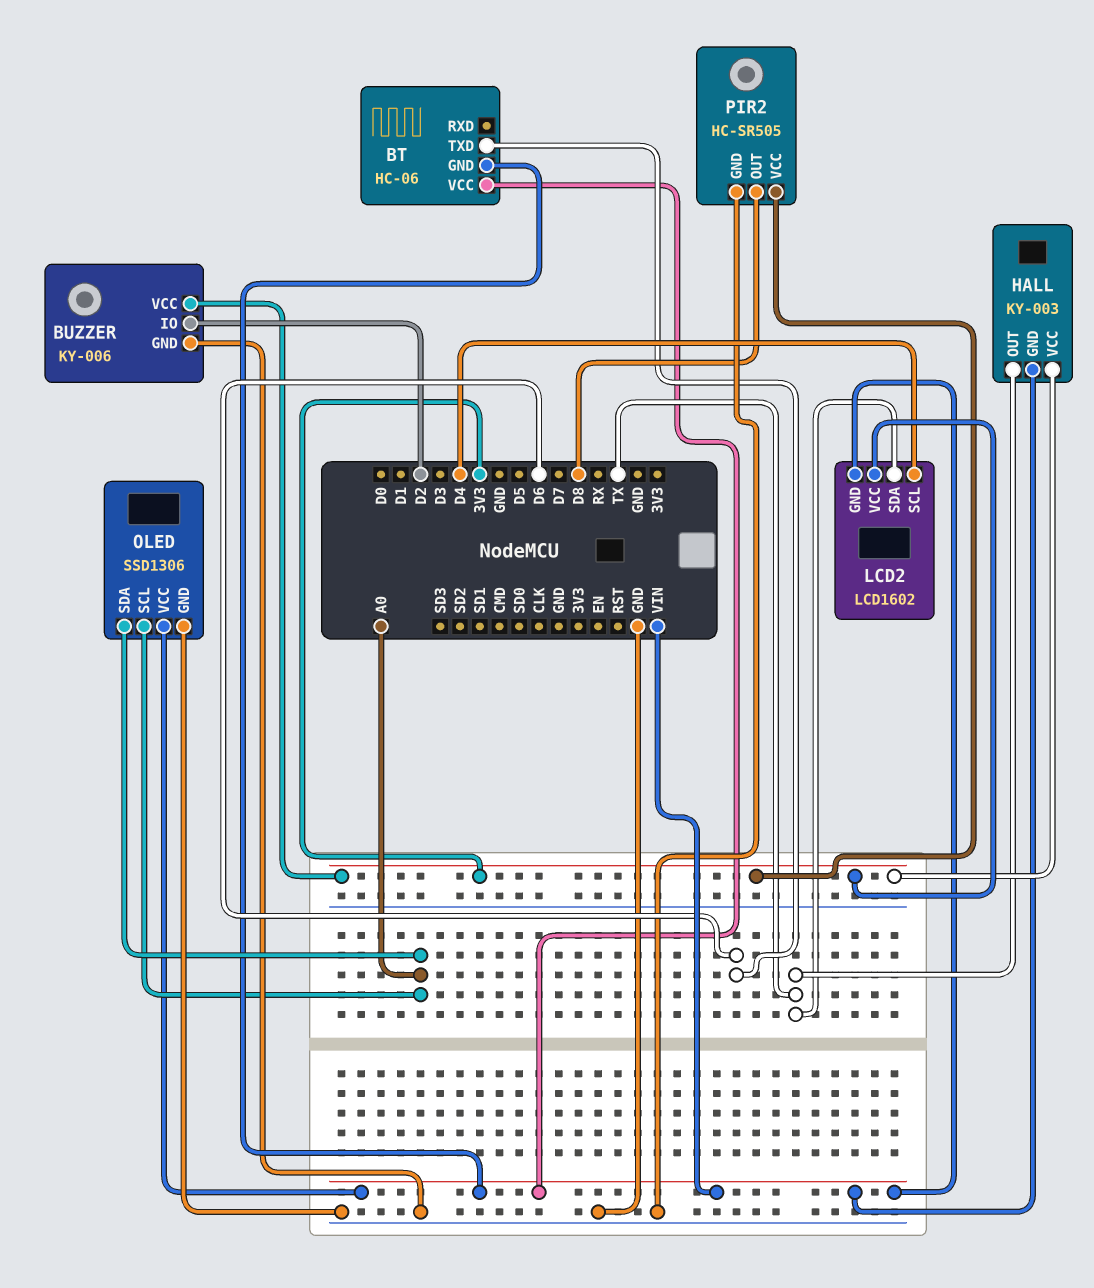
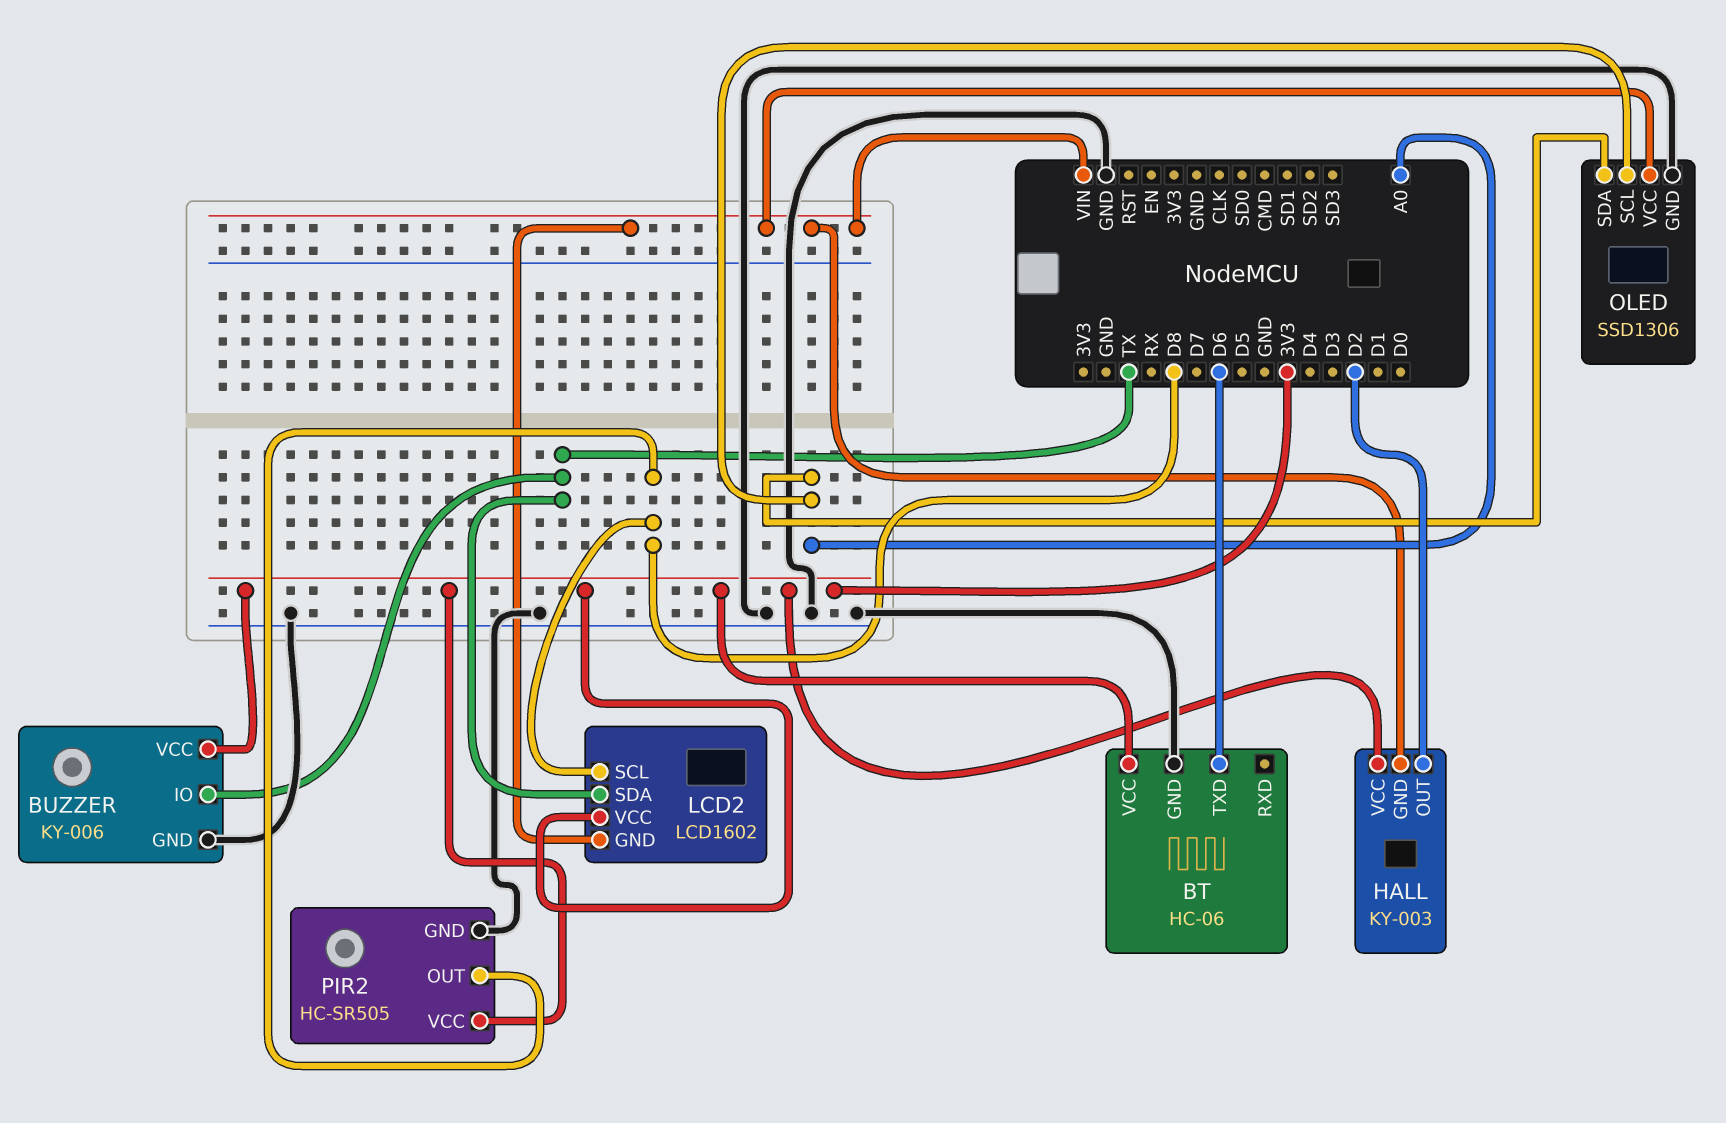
BT pin GND: VIN -> GND
BT pin VCC: VIN -> 3V3
BUZZER pin IO: D2 -> TX
HALL pin OUT: TX -> D2
LCD2 pin SCL: D4 -> D8

